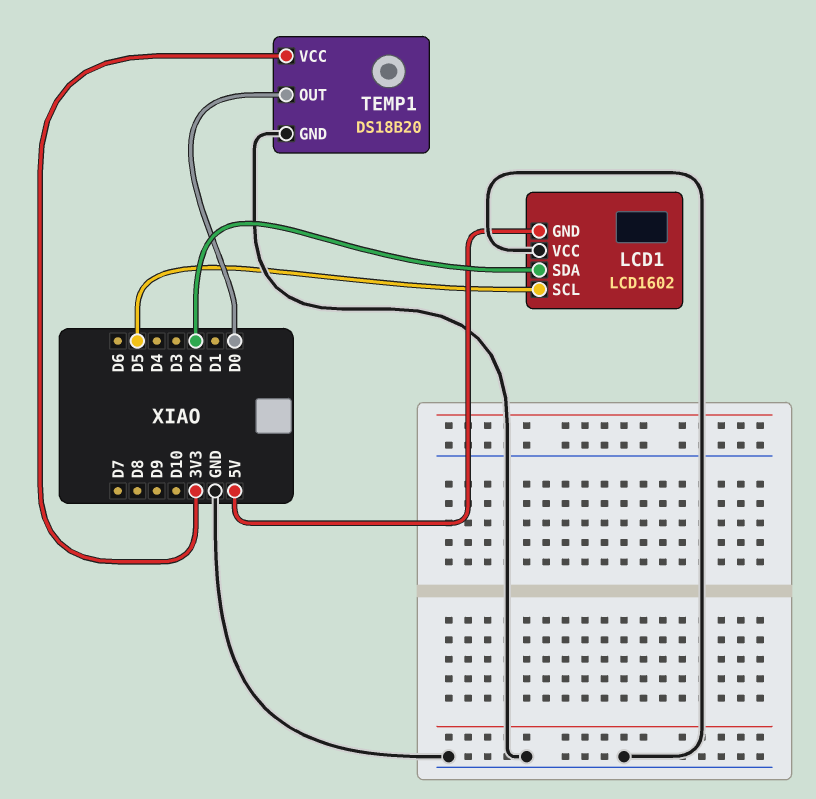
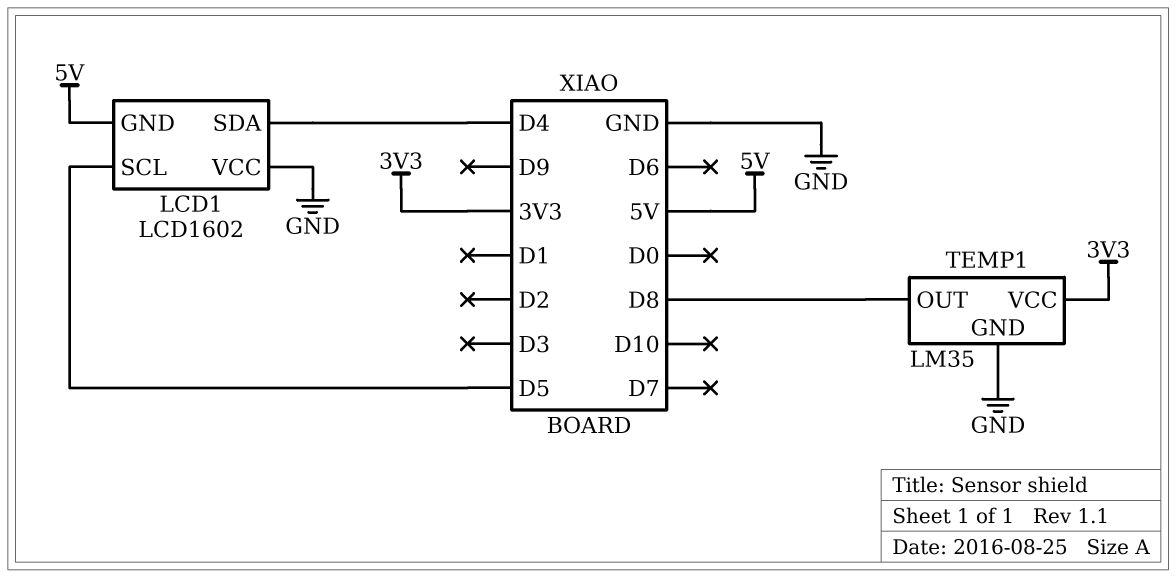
LCD1 pin SDA: D2 -> D4
TEMP1: DS18B20 -> LM35
TEMP1 pin OUT: D0 -> D8

